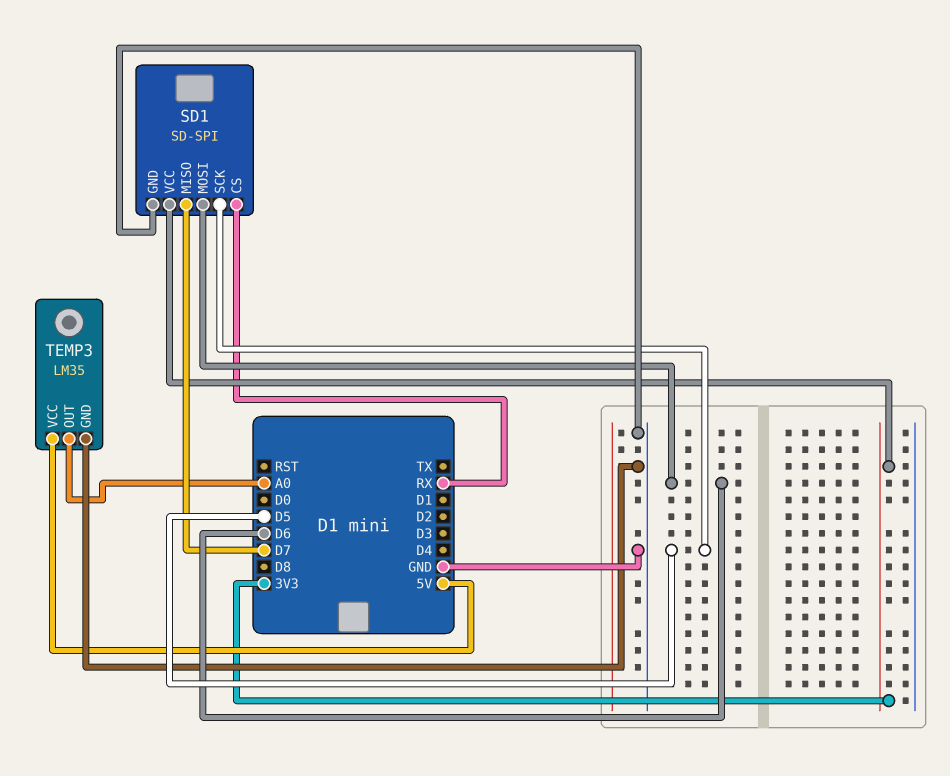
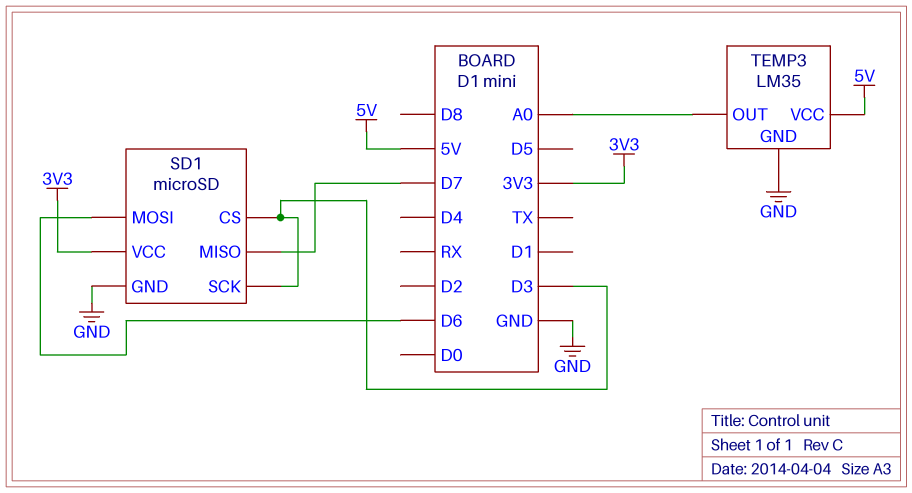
SD1: SD-SPI -> microSD
SD1 pin CS: RX -> D3
SD1 pin SCK: D5 -> D3

